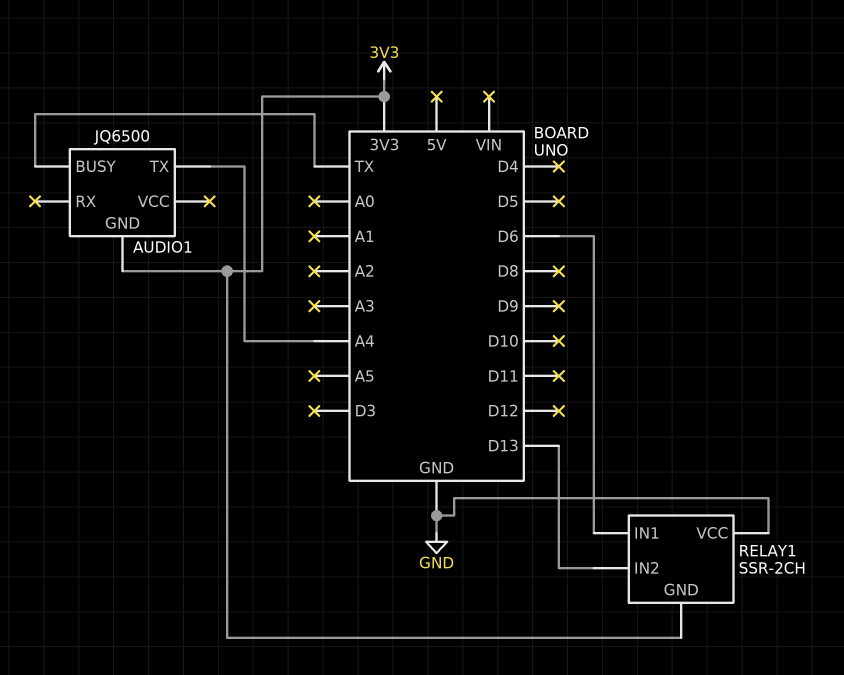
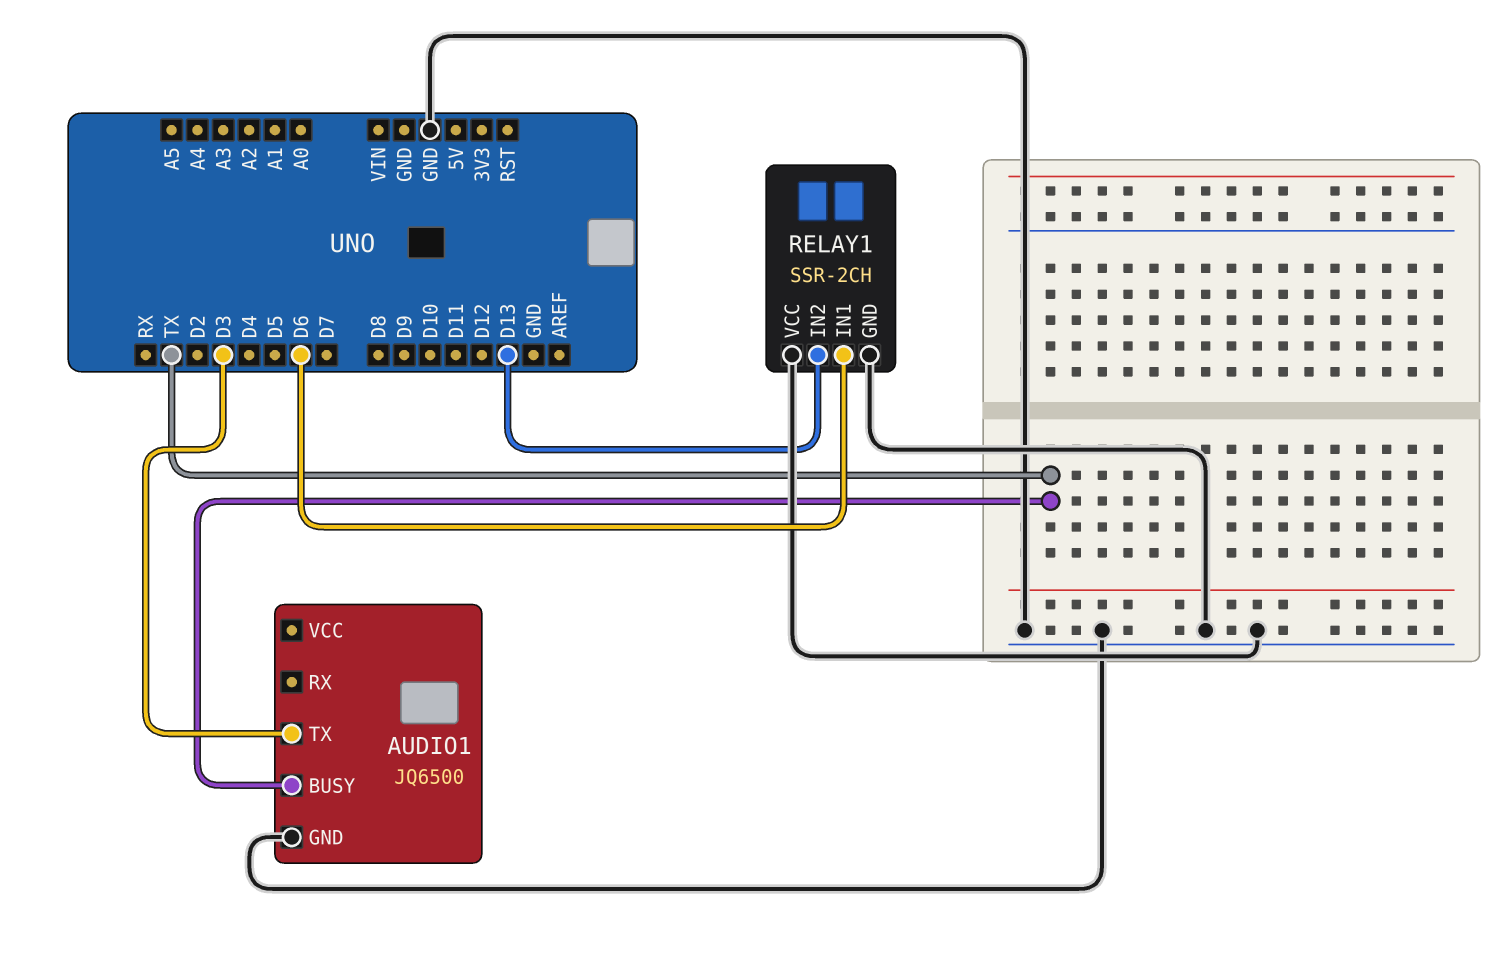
AUDIO1 pin GND: 3V3 -> GND
AUDIO1 pin TX: A4 -> D3
RELAY1 pin GND: 3V3 -> GND

